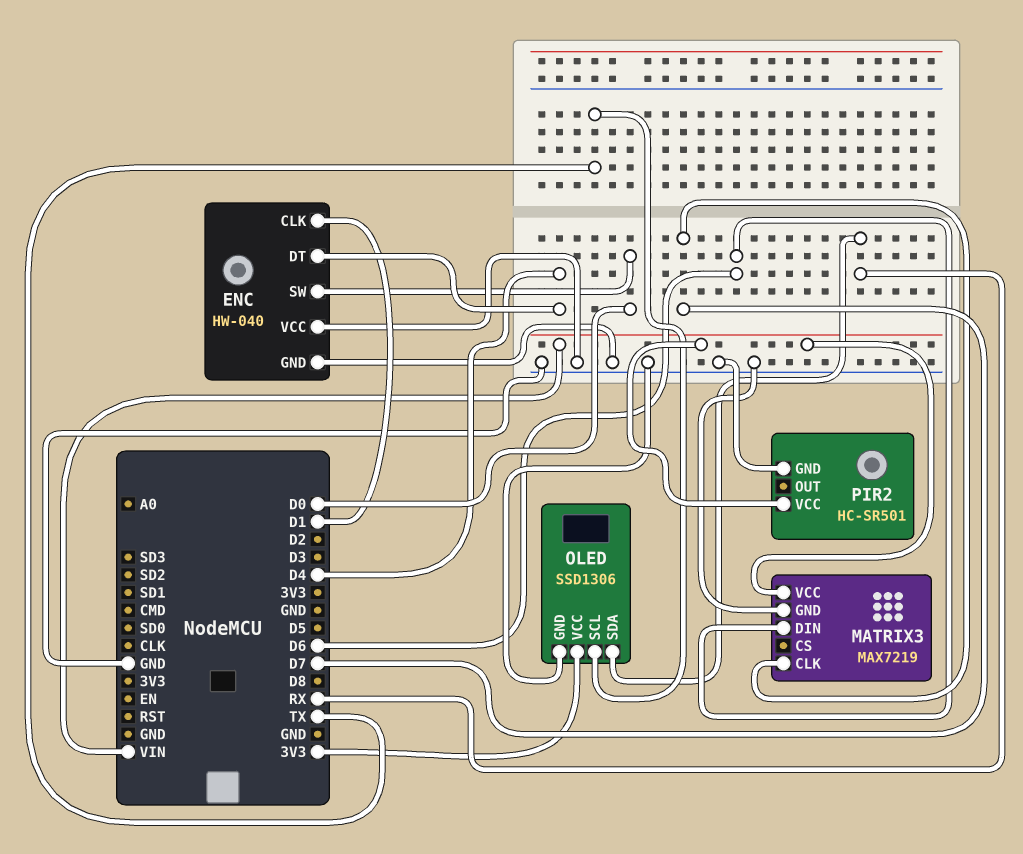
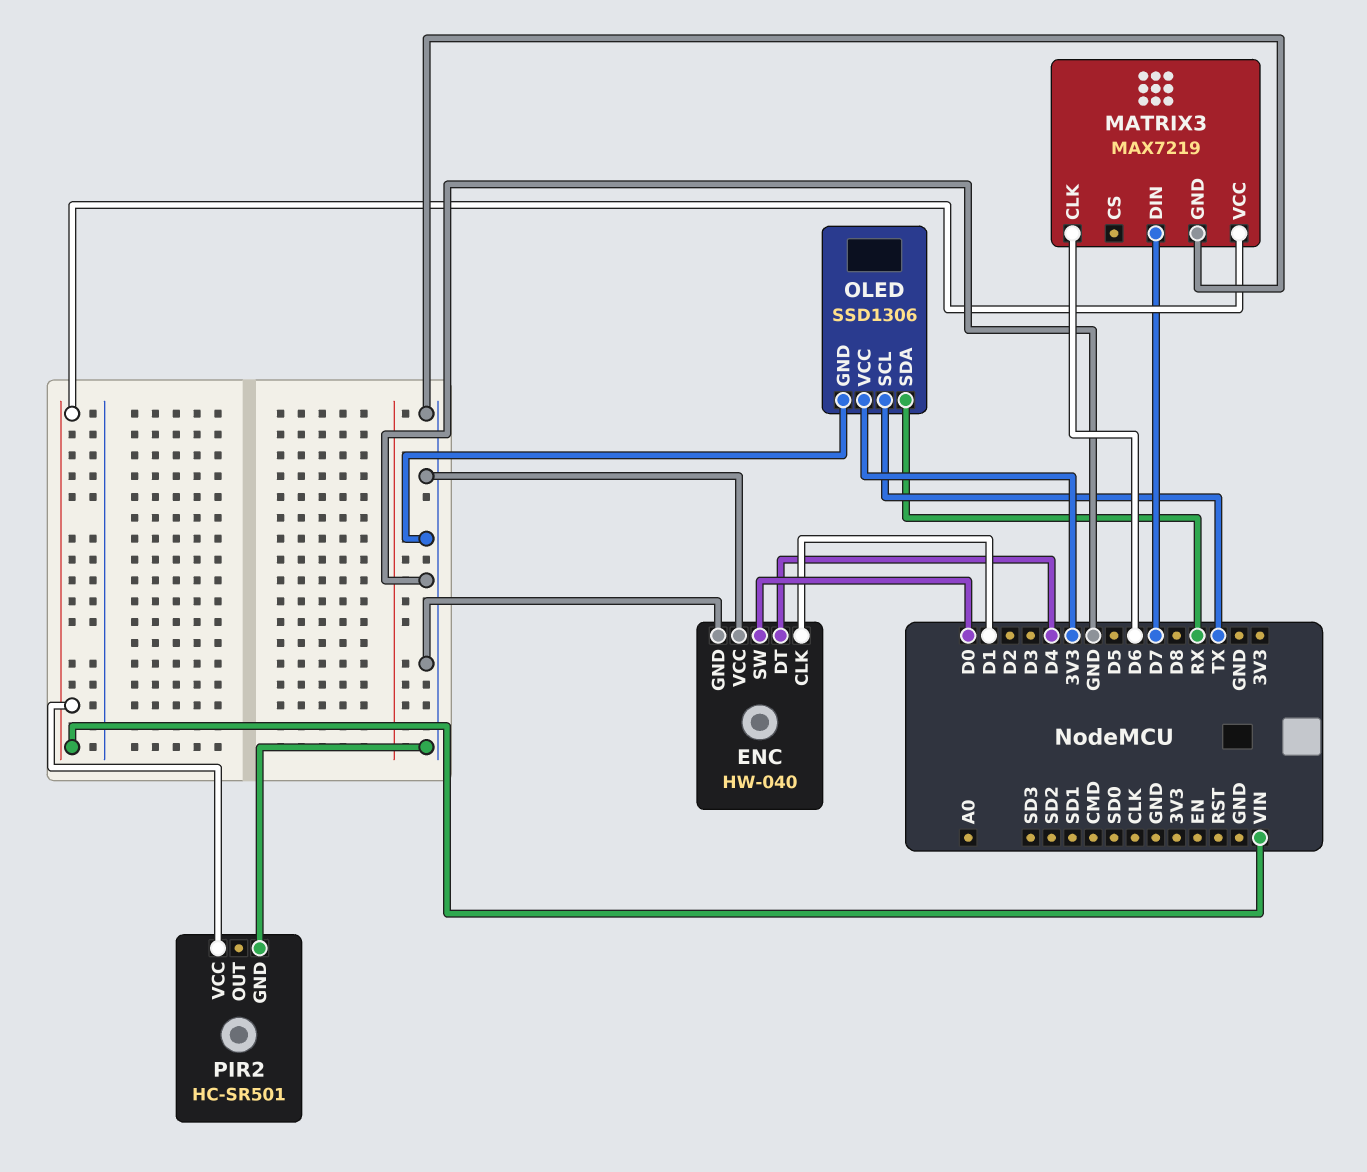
MATRIX3 pin CLK: D7 -> D6
MATRIX3 pin DIN: D6 -> D7

